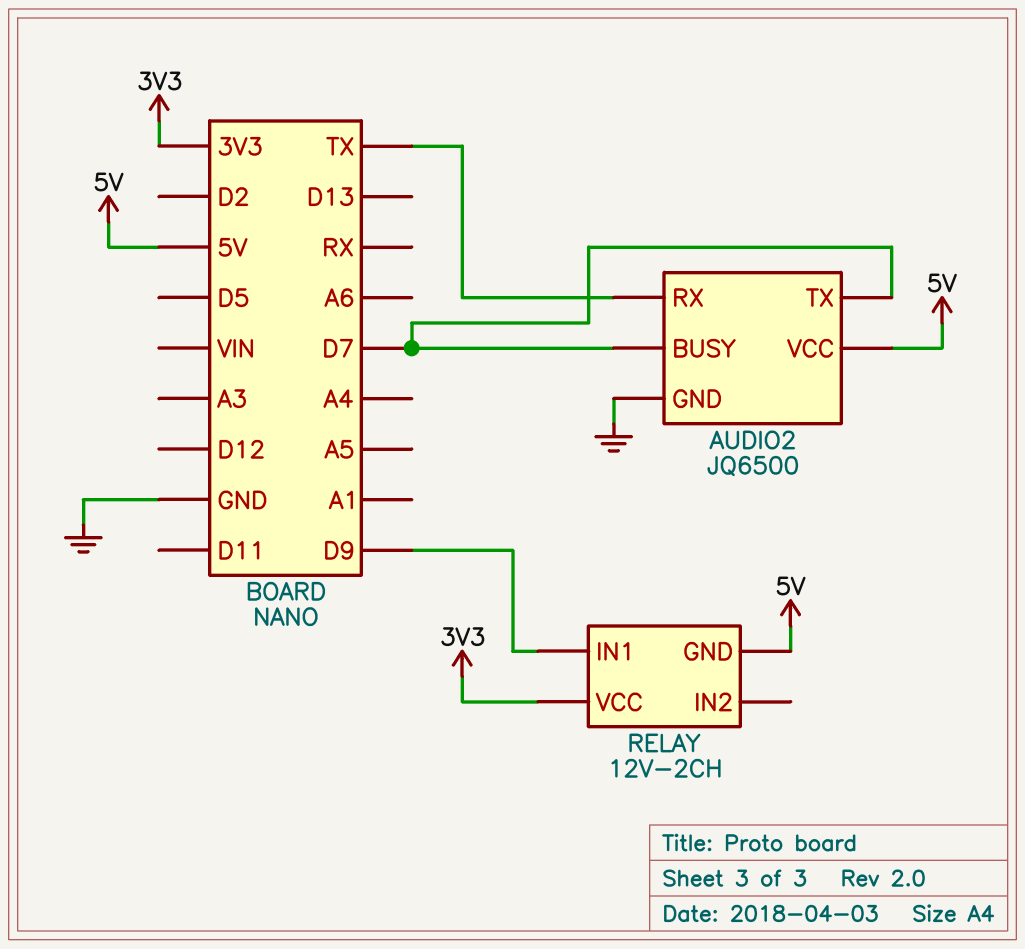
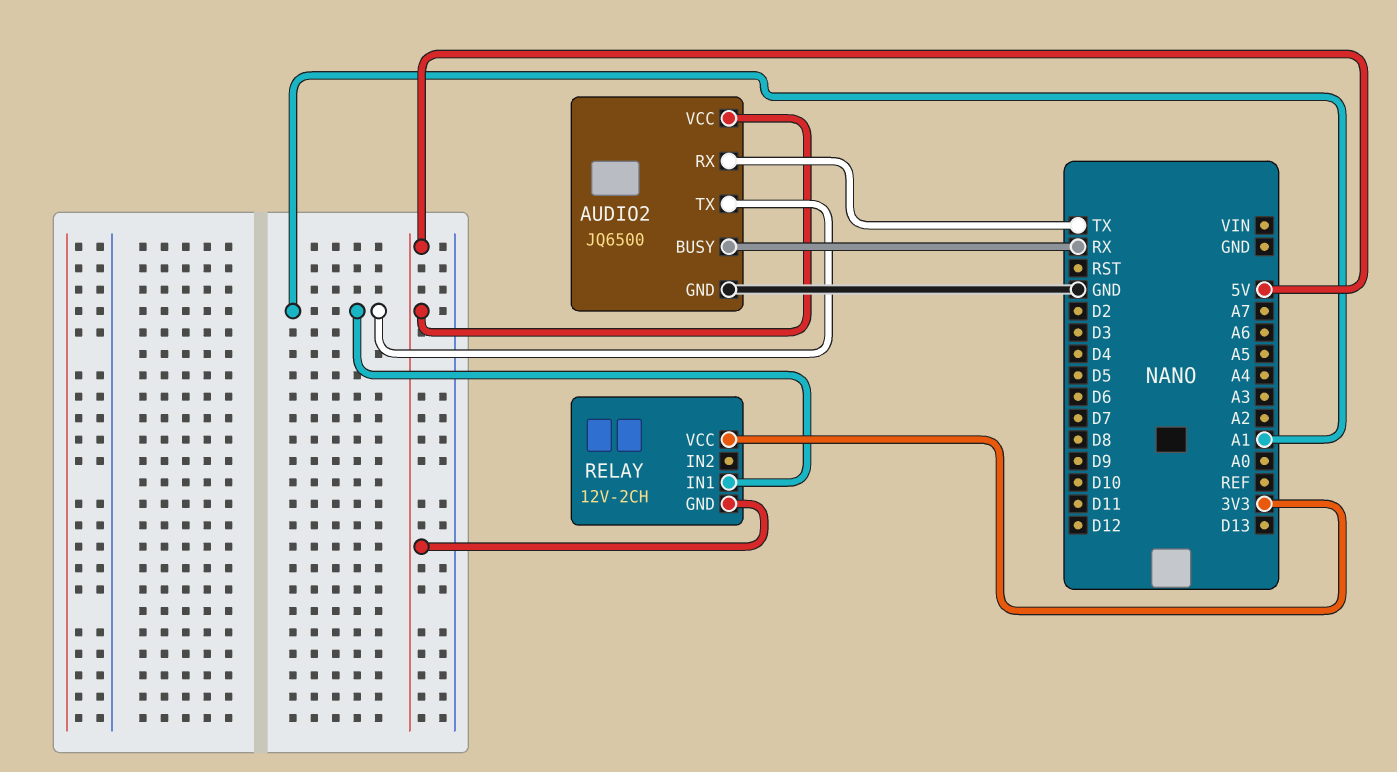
AUDIO2 pin BUSY: D7 -> RX
AUDIO2 pin TX: D7 -> A1
RELAY pin IN1: D9 -> A1

